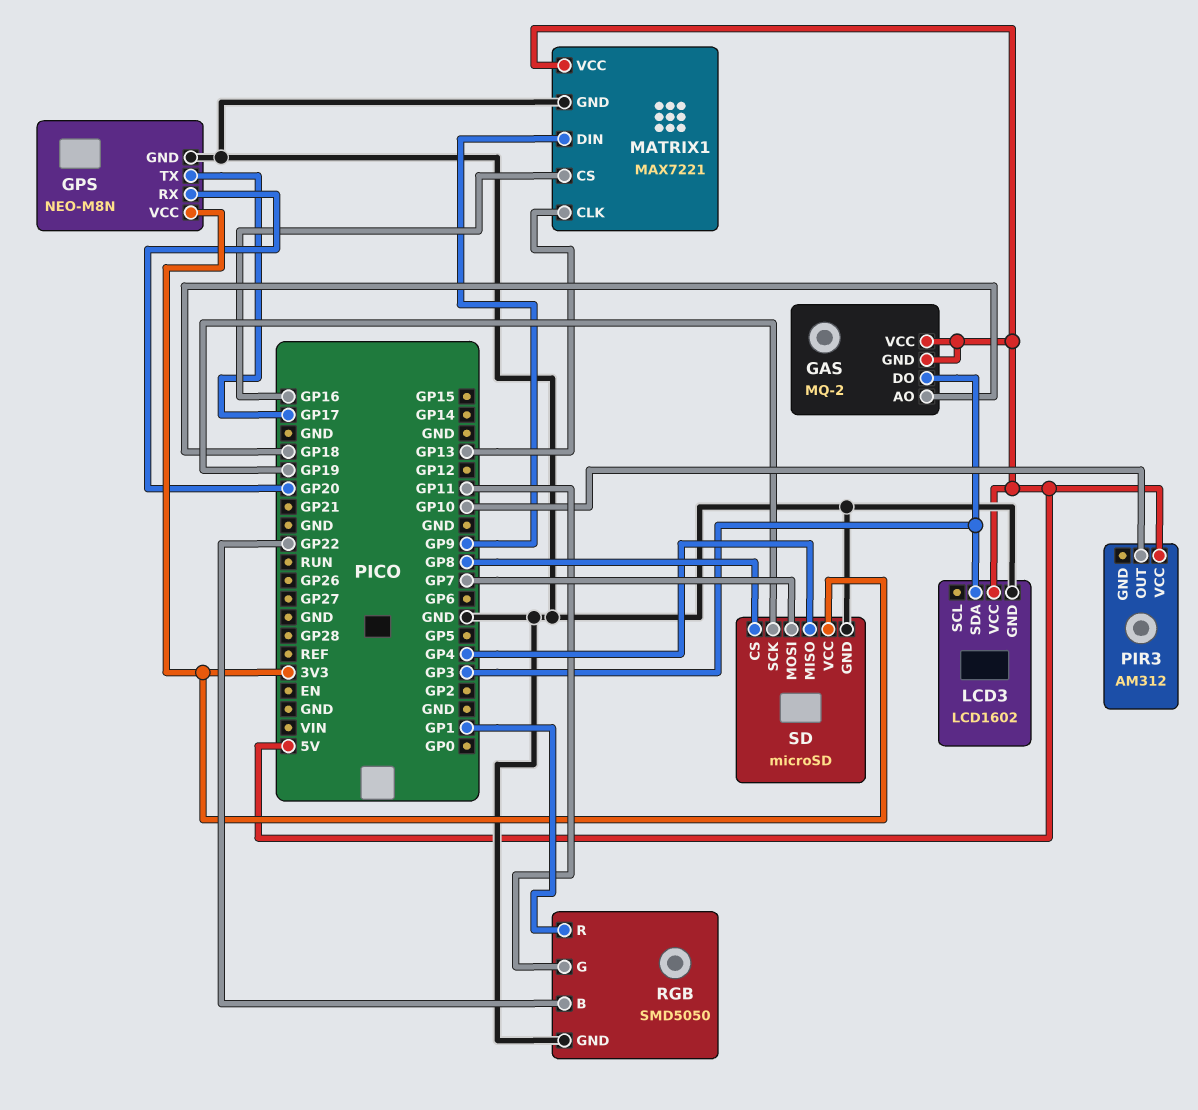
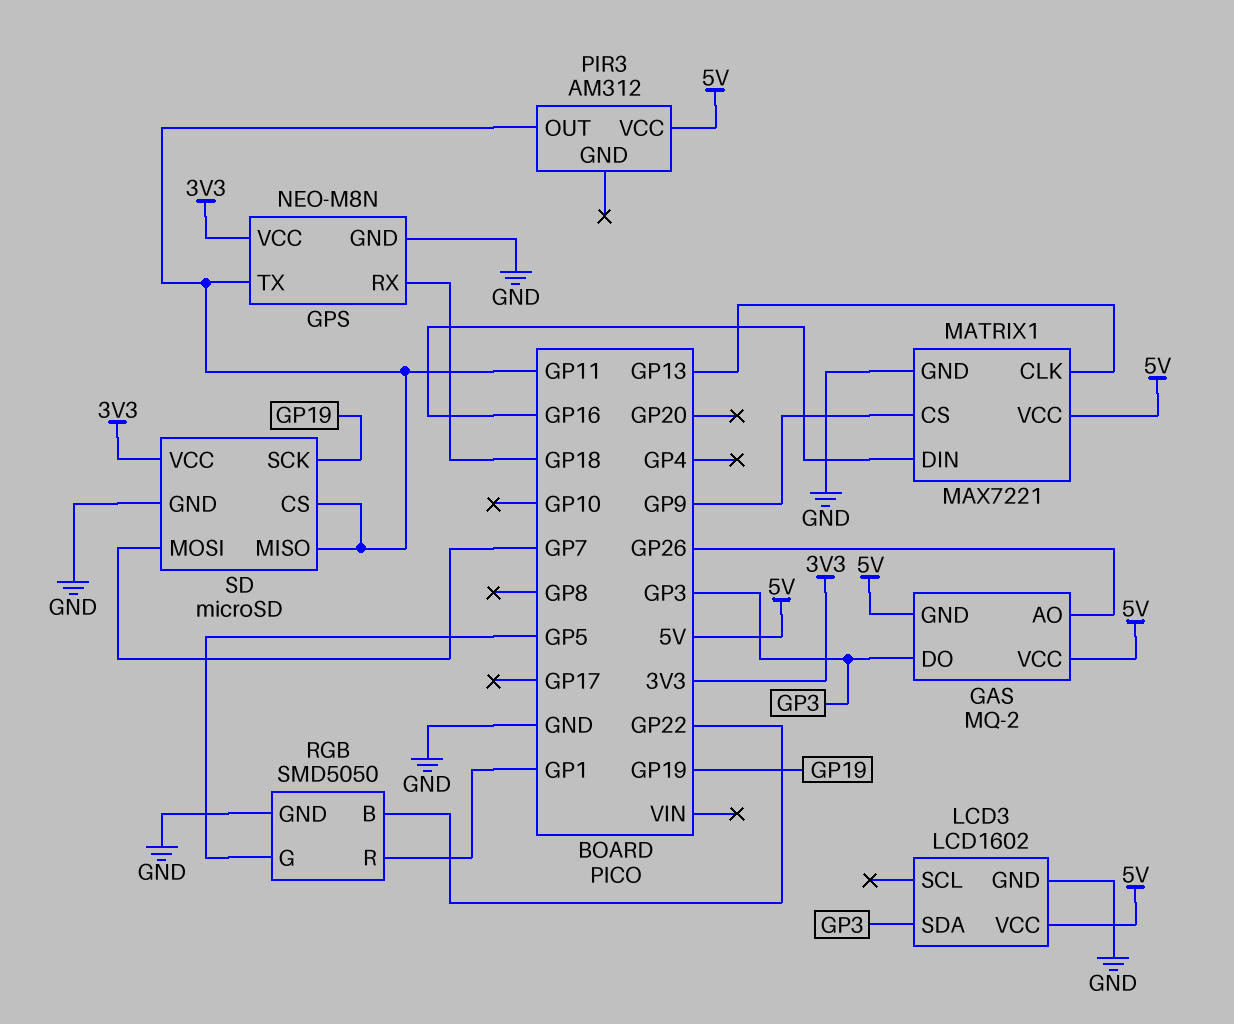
GAS pin AO: GP18 -> GP26
GPS pin RX: GP20 -> GP18
GPS pin TX: GP17 -> GP11
MATRIX1 pin CS: GP16 -> GP9
MATRIX1 pin DIN: GP9 -> GP16
PIR3 pin OUT: GP10 -> GP11
RGB pin G: GP11 -> GP5
SD pin CS: GP8 -> GP11
SD pin MISO: GP4 -> GP11

